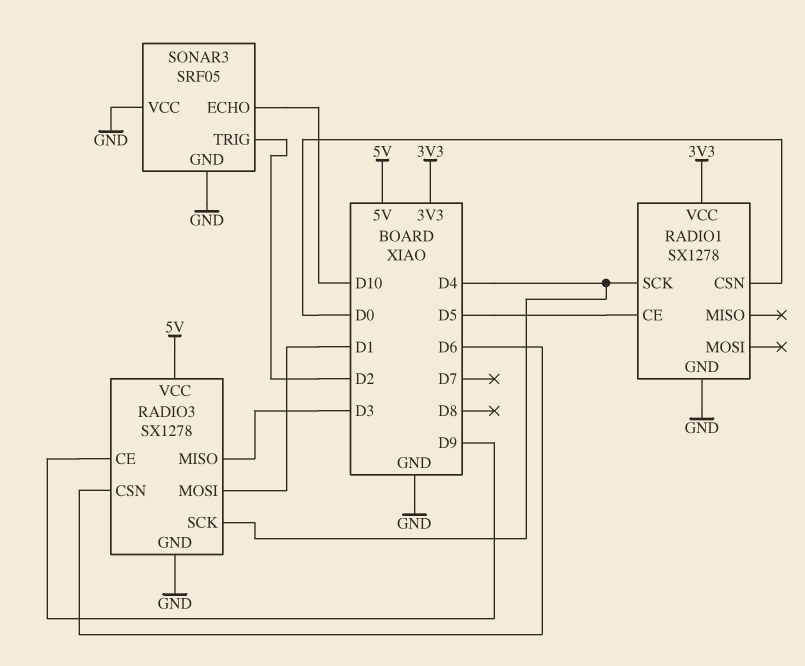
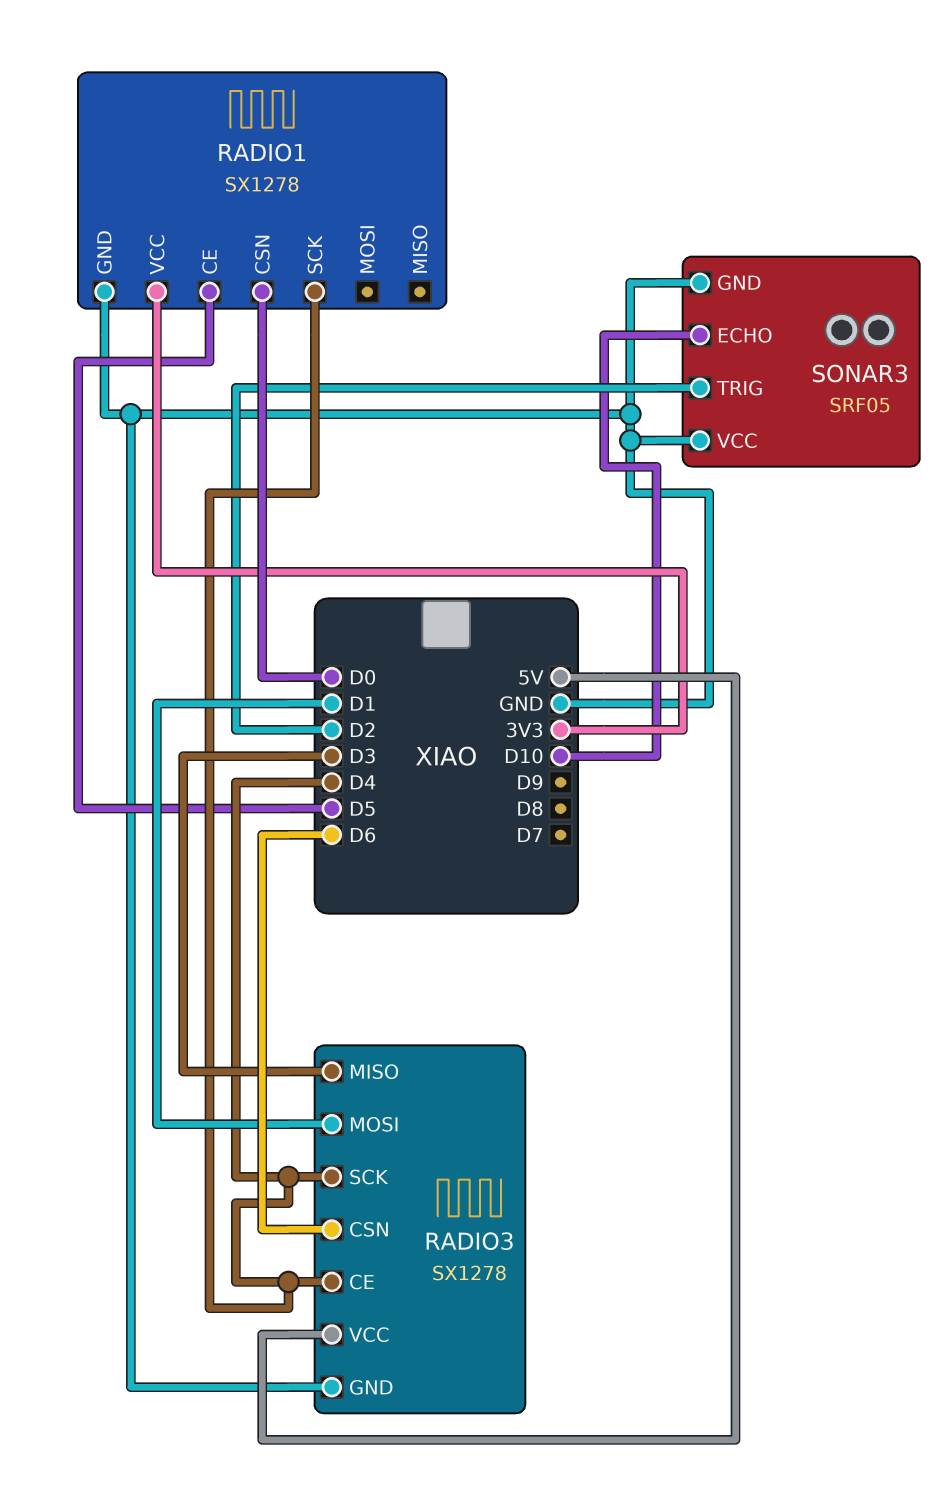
RADIO3 pin CE: D9 -> D4

